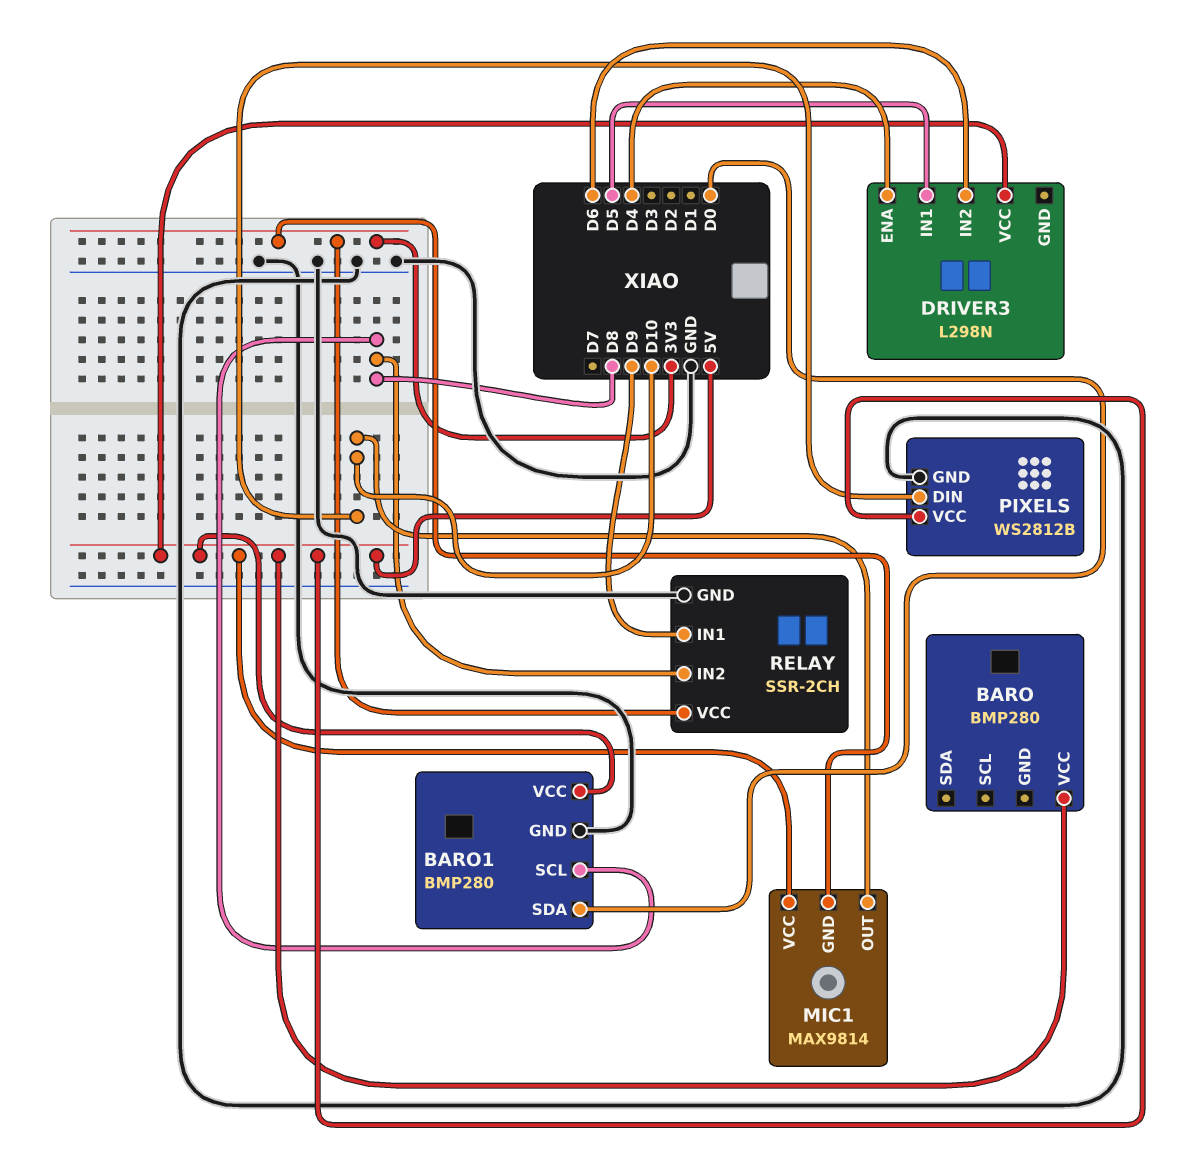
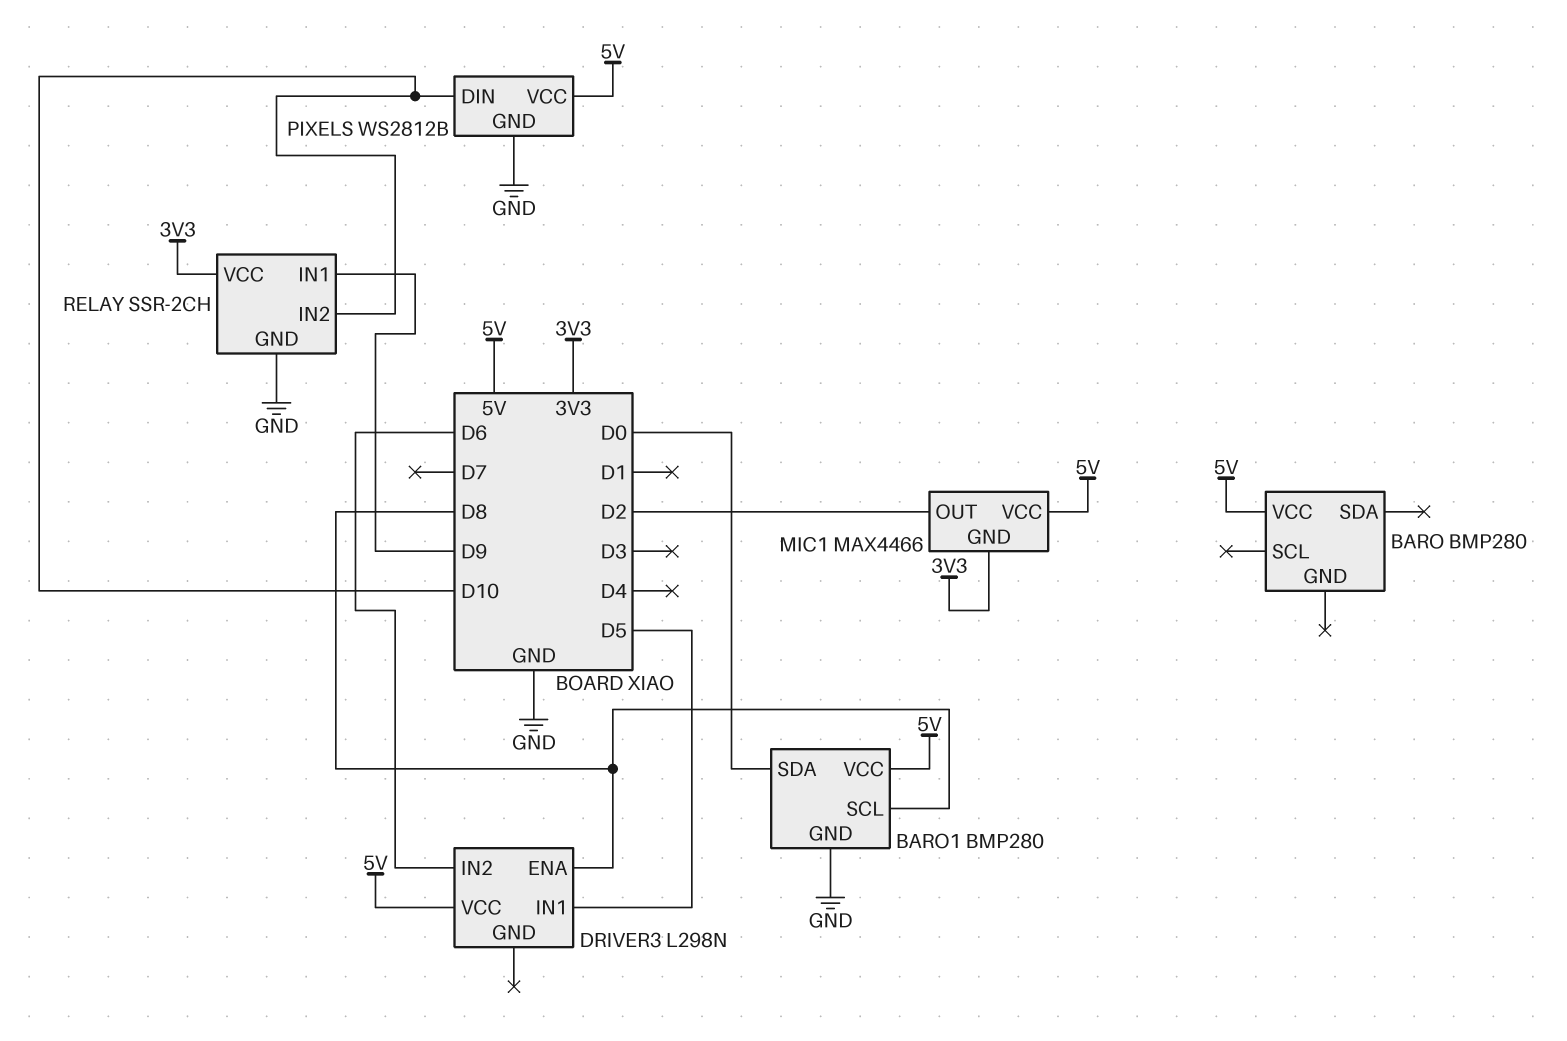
DRIVER3 pin ENA: D4 -> D8
MIC1: MAX9814 -> MAX4466
MIC1 pin OUT: D10 -> D2
RELAY pin IN2: D8 -> D10

